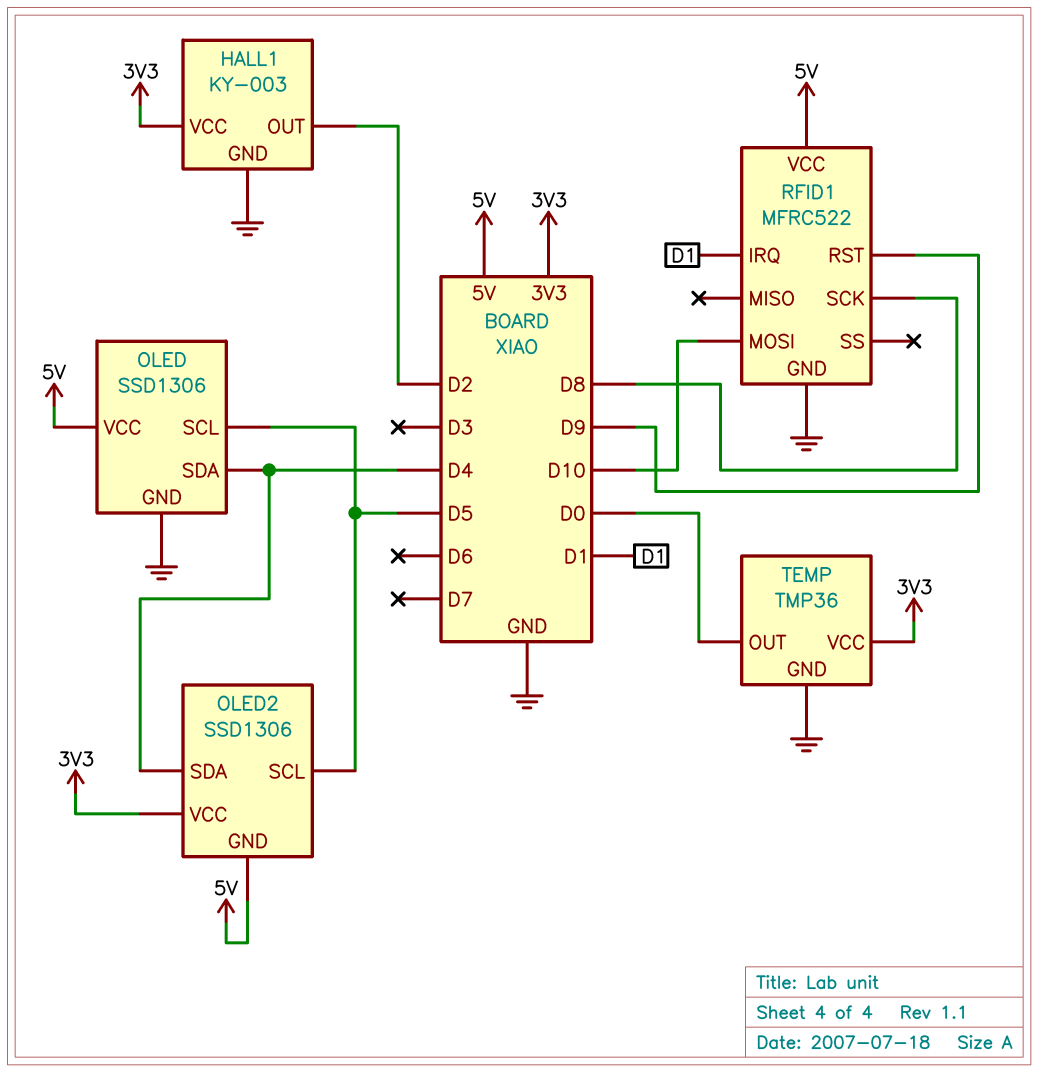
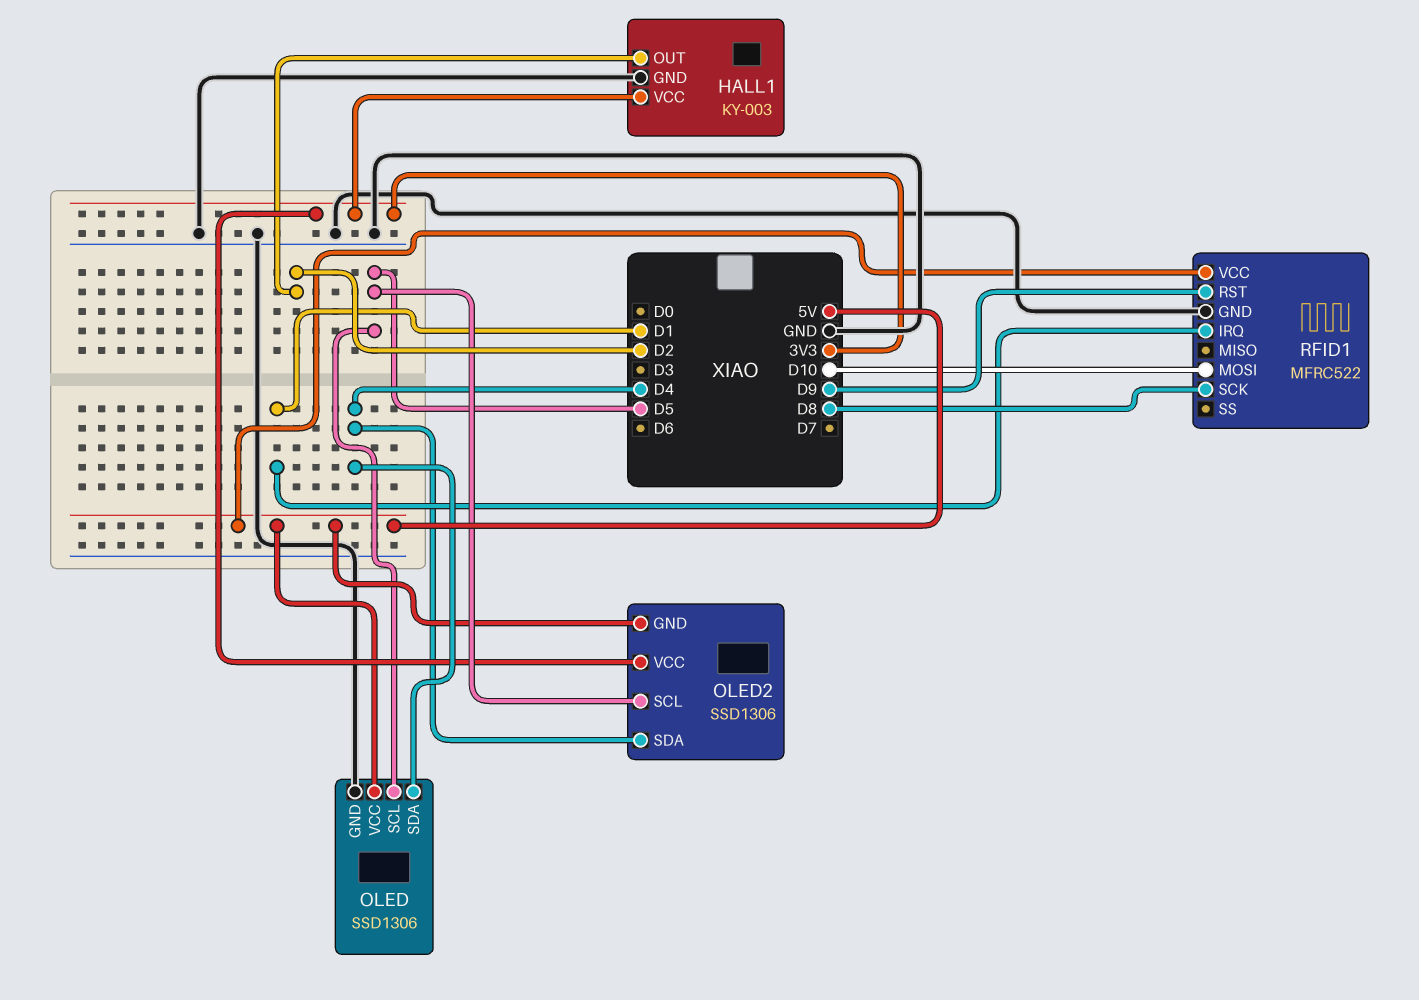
TEMP: TMP36 -> none
TEMP pin GND: GND -> none
TEMP pin OUT: D0 -> none
TEMP pin VCC: 3V3 -> none

